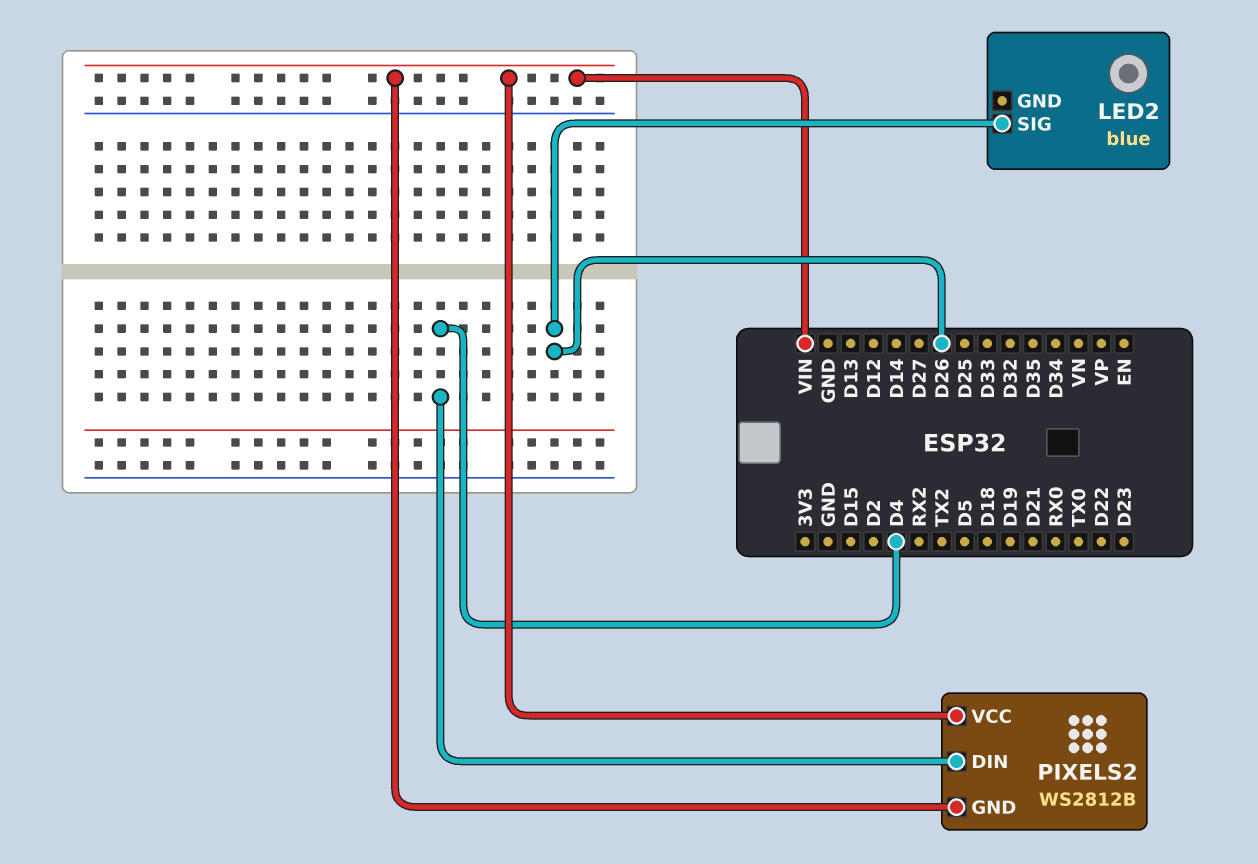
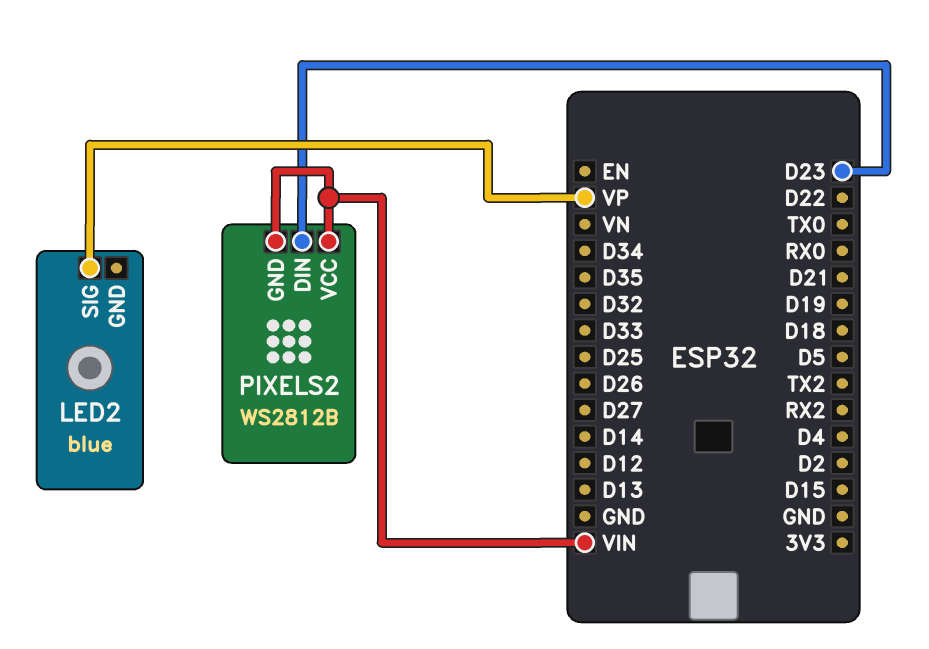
LED2 pin SIG: D26 -> VP
PIXELS2 pin DIN: D4 -> D23

